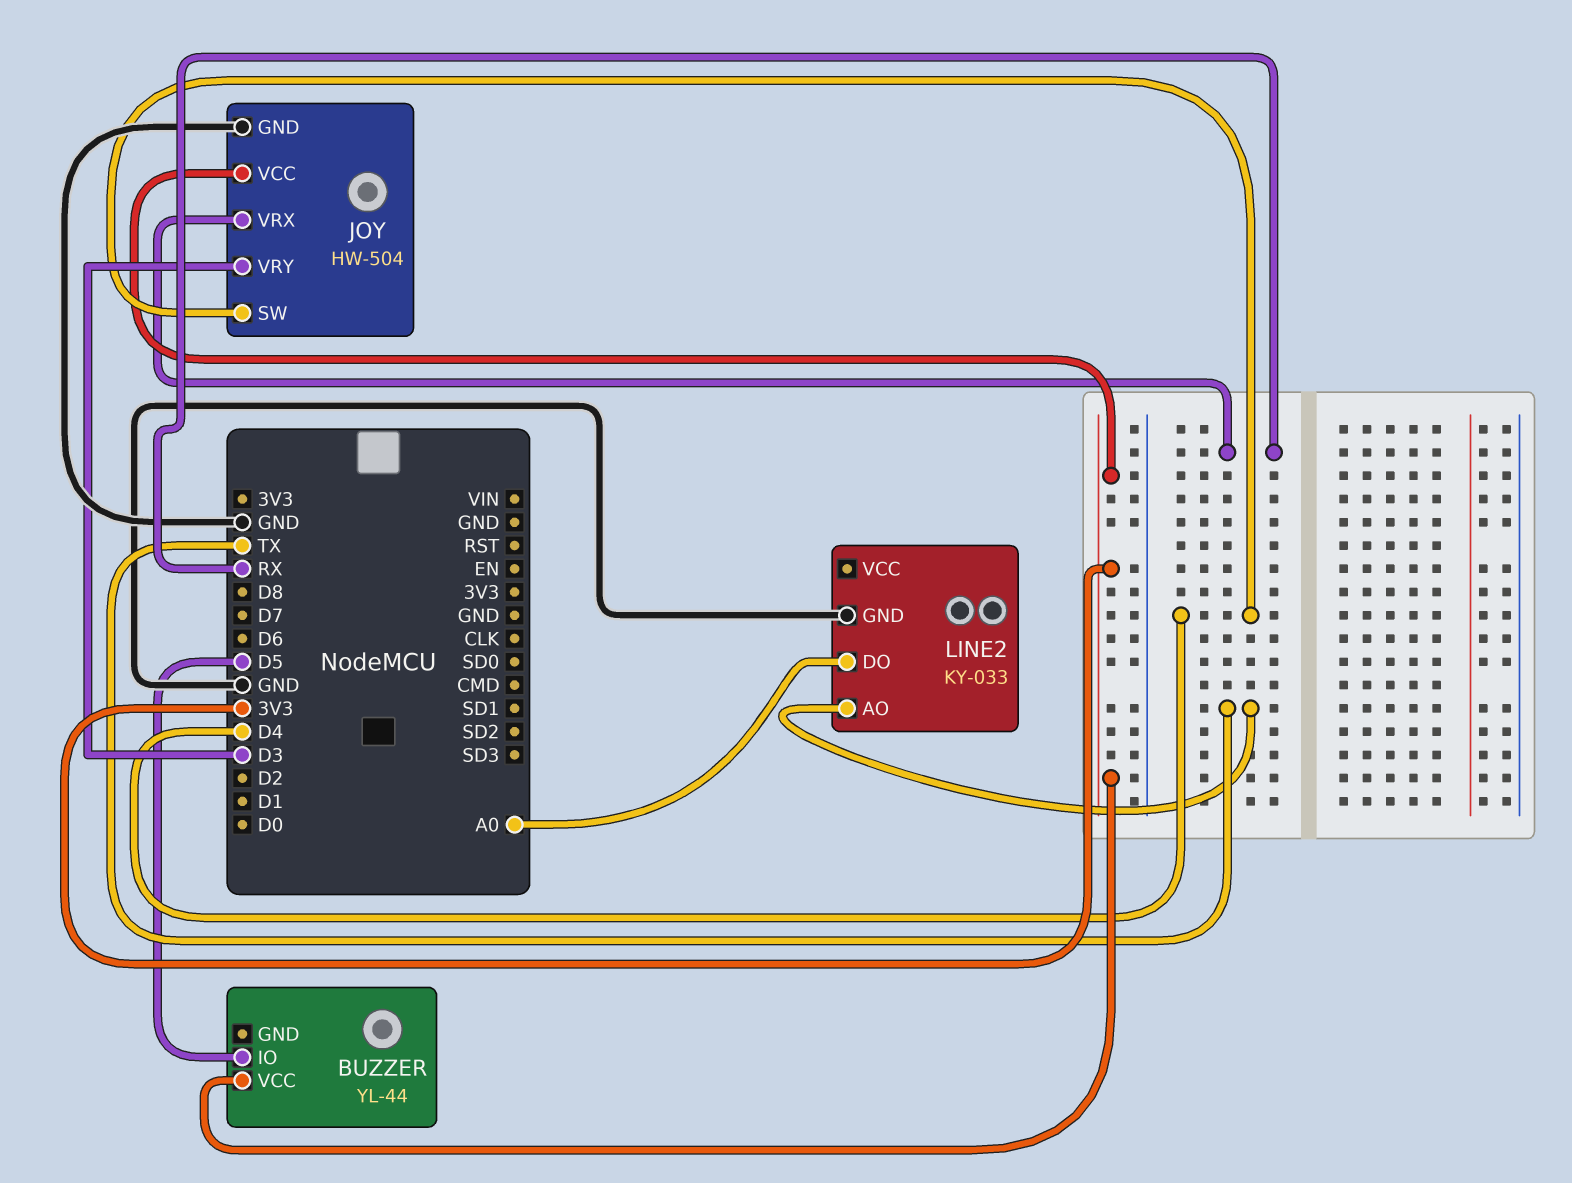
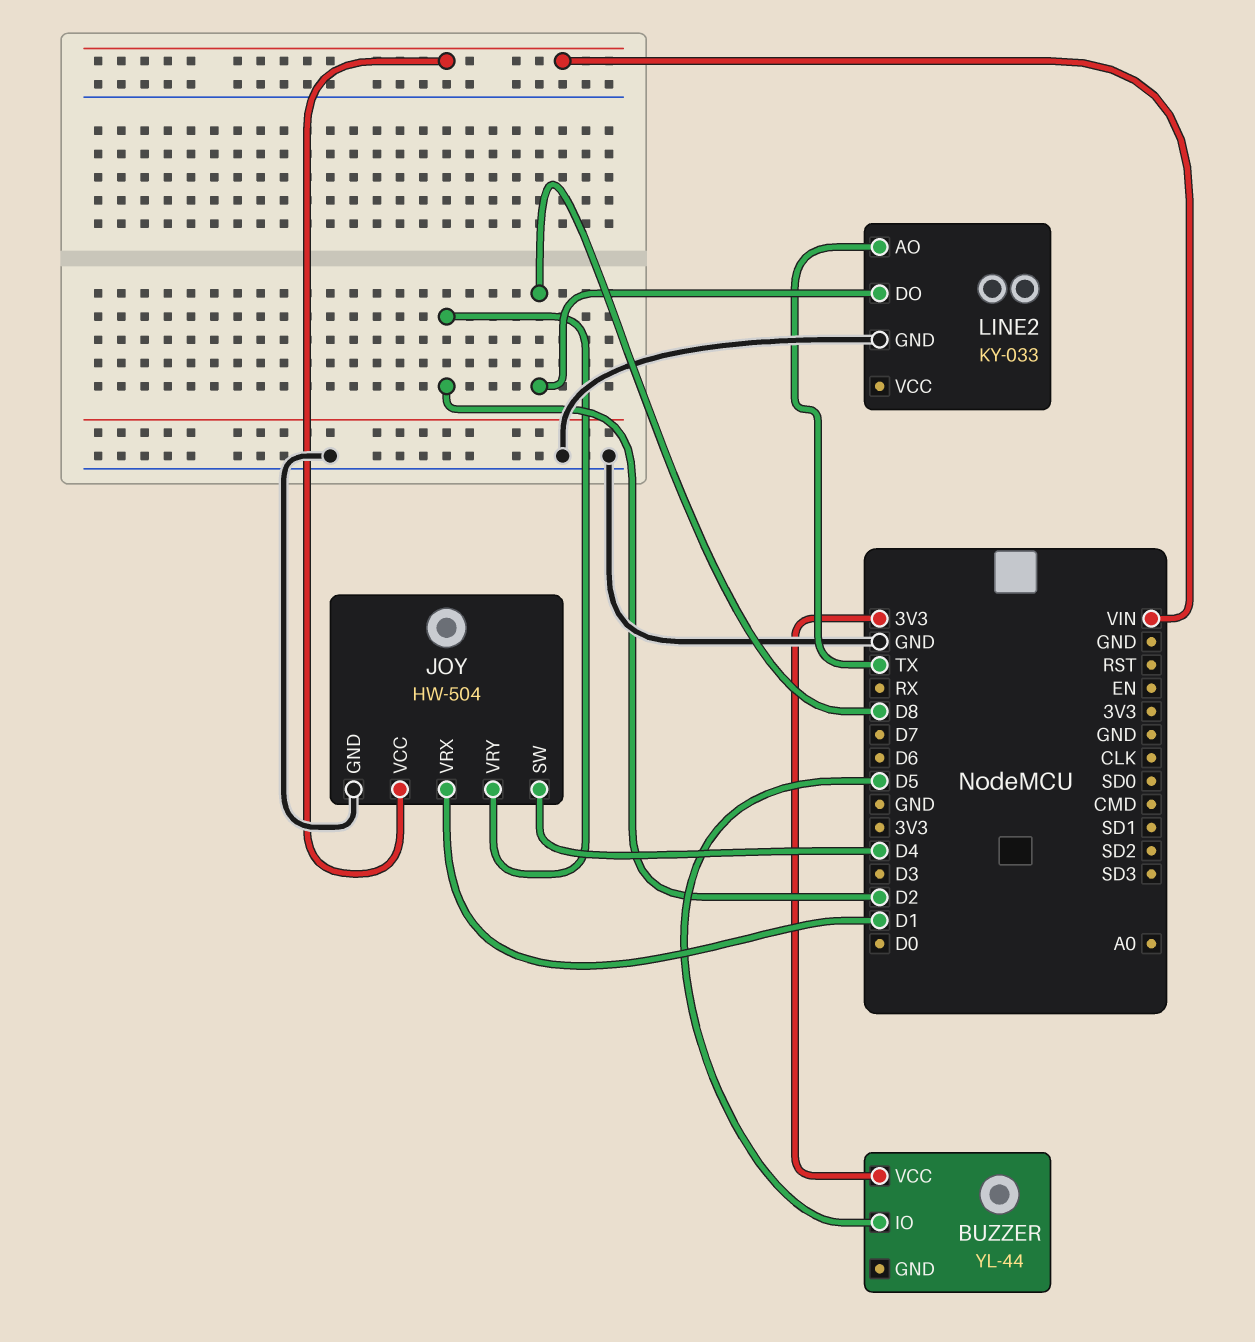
JOY pin VCC: 3V3 -> VIN
JOY pin VRX: RX -> D1
JOY pin VRY: D3 -> D2
LINE2 pin DO: A0 -> D8

